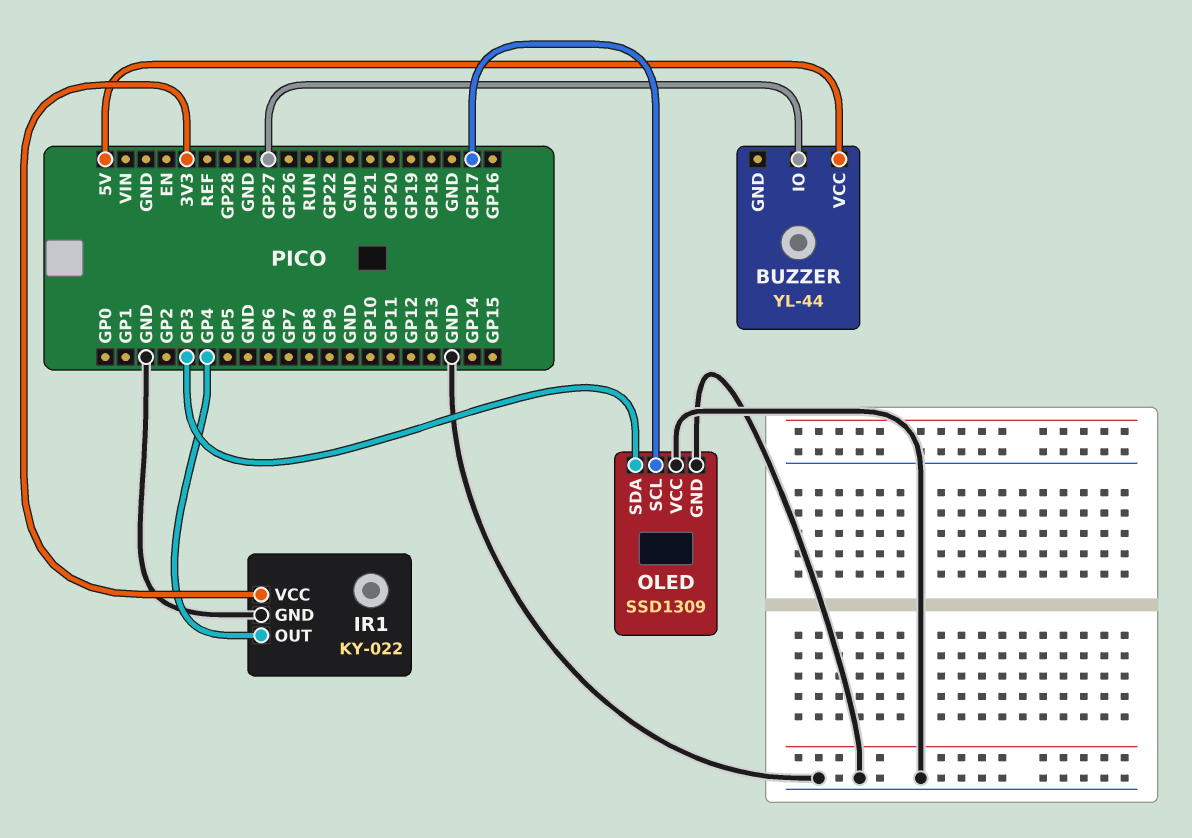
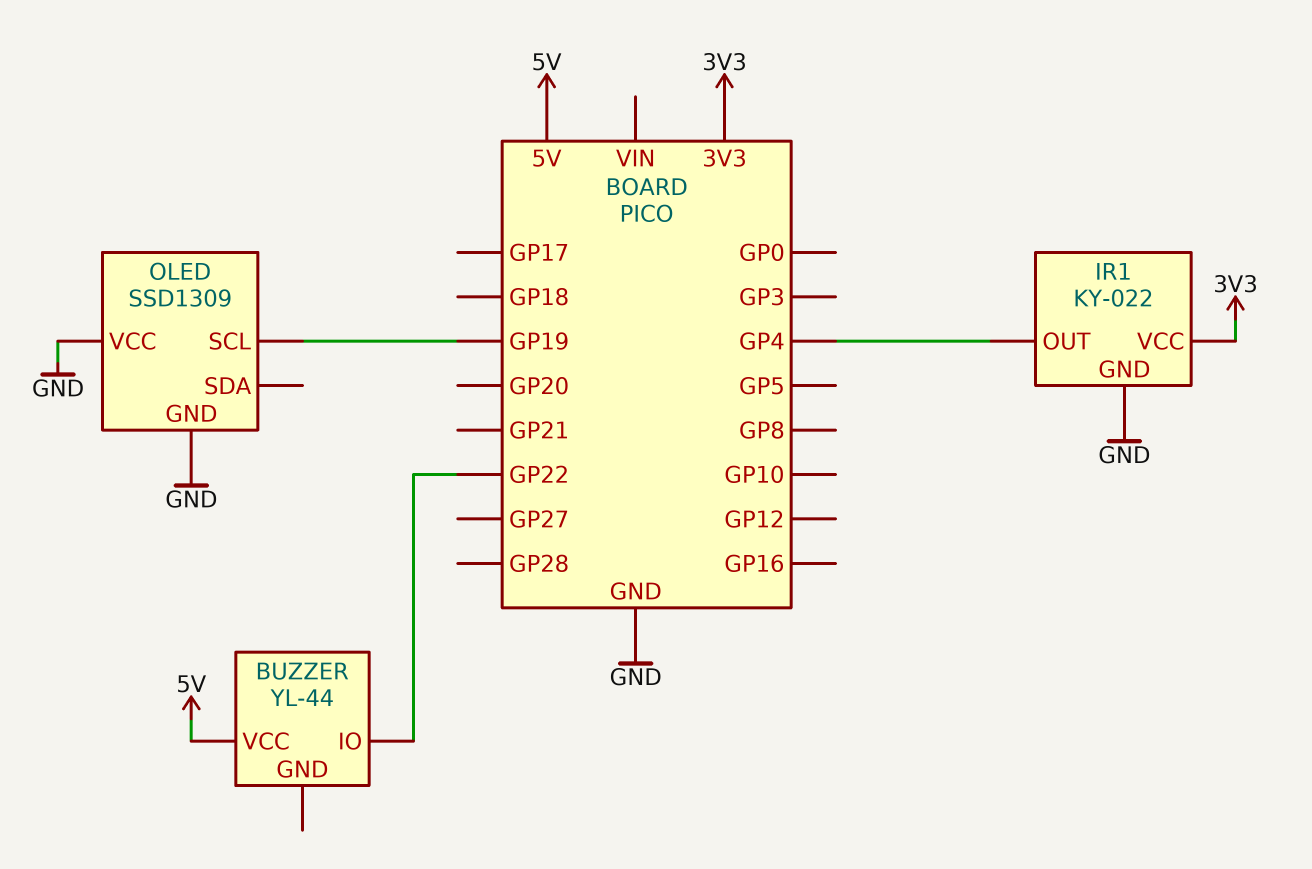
BUZZER pin IO: GP27 -> GP22
OLED pin SCL: GP17 -> GP19
OLED pin SDA: GP3 -> none

